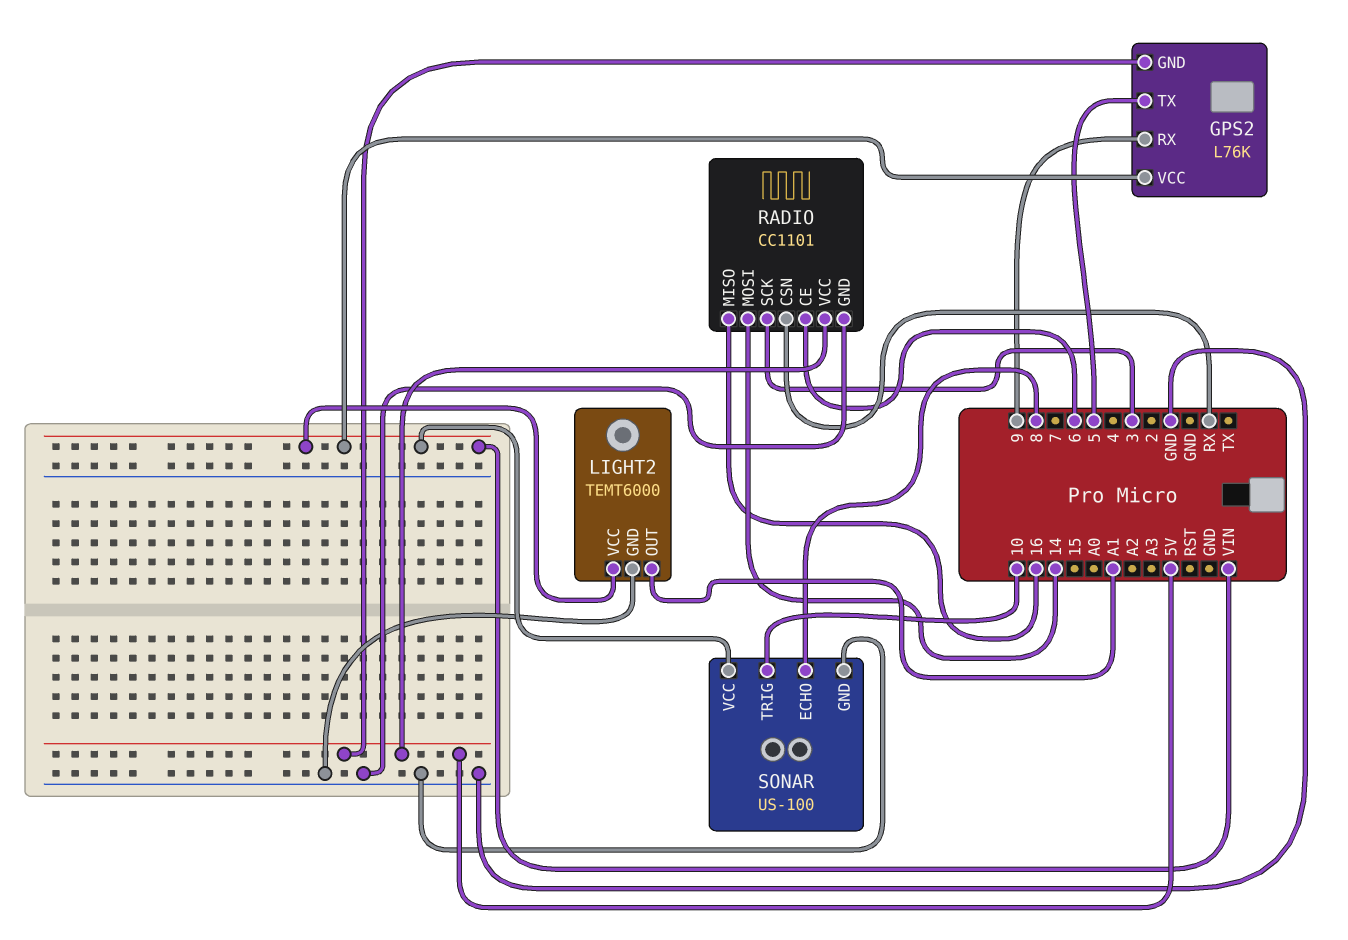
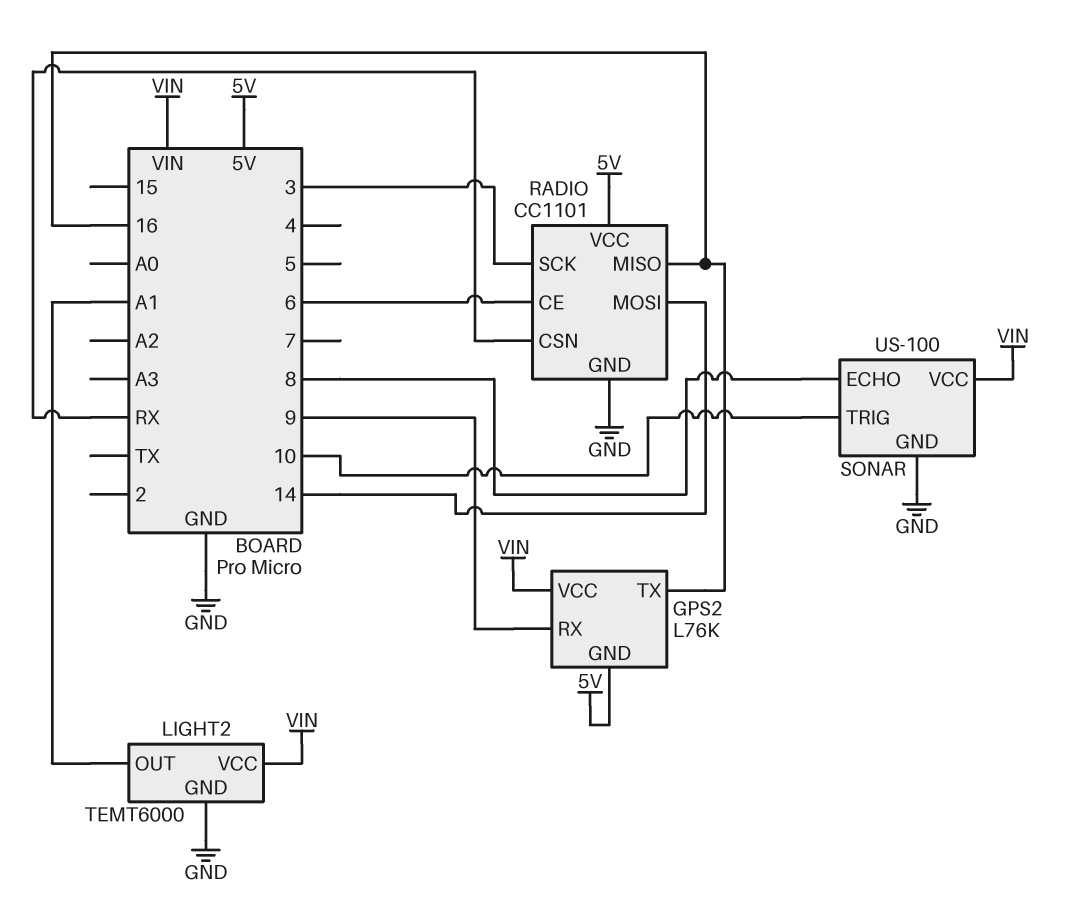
GPS2 pin TX: 5 -> 16

